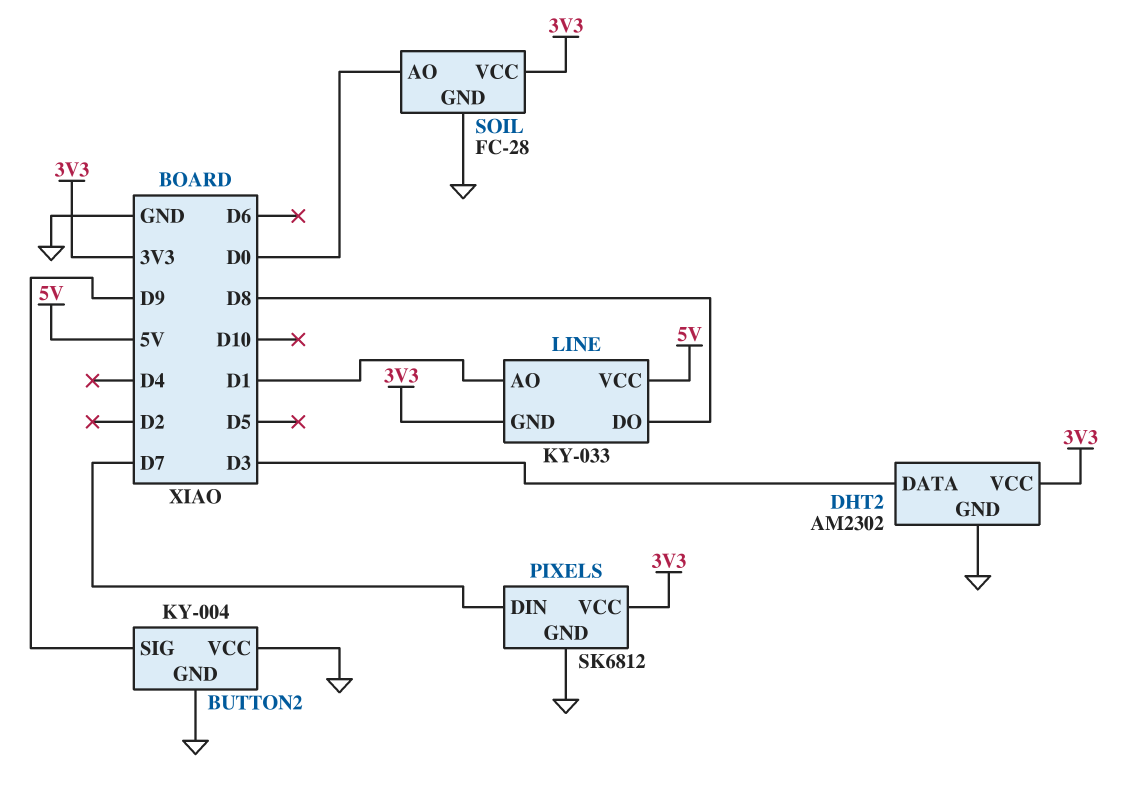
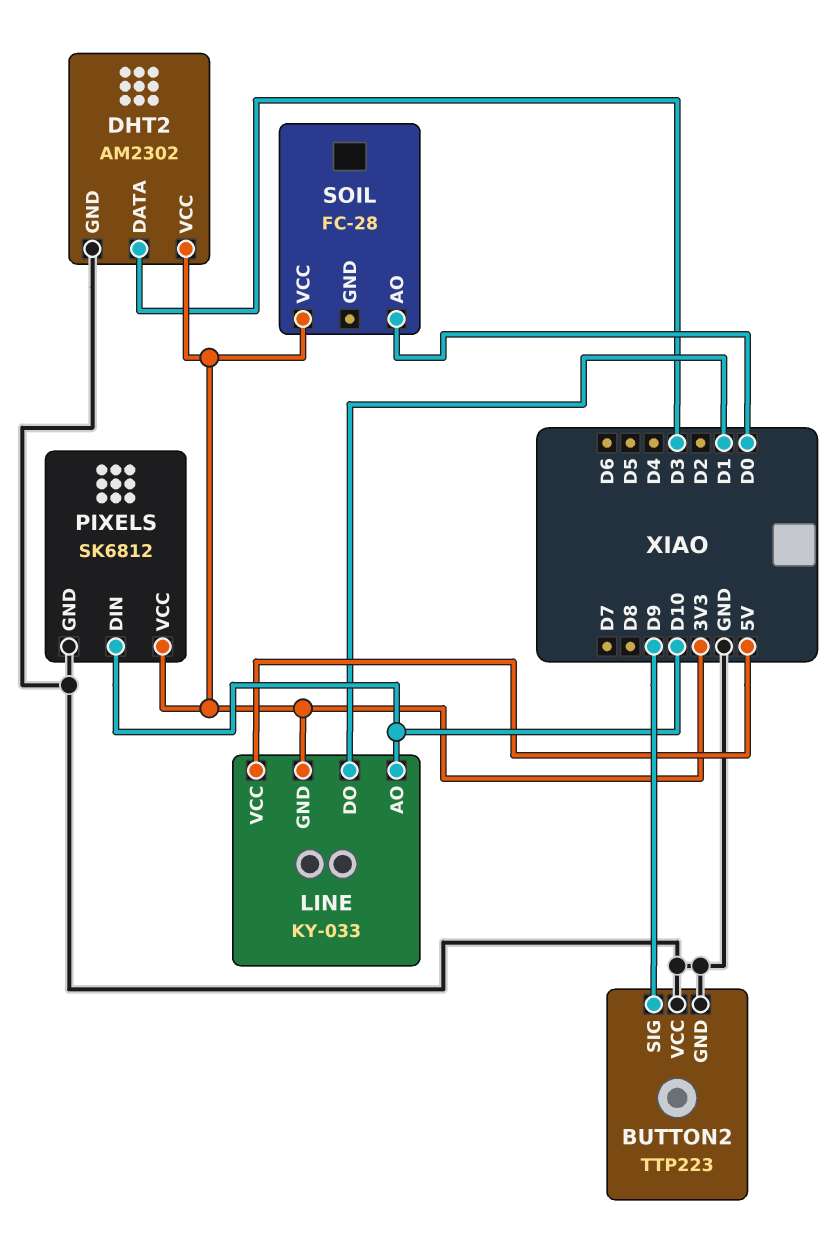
BUTTON2: KY-004 -> TTP223
LINE pin AO: D1 -> D10
LINE pin DO: D8 -> D1
PIXELS pin DIN: D7 -> D10
SOIL pin GND: GND -> none

